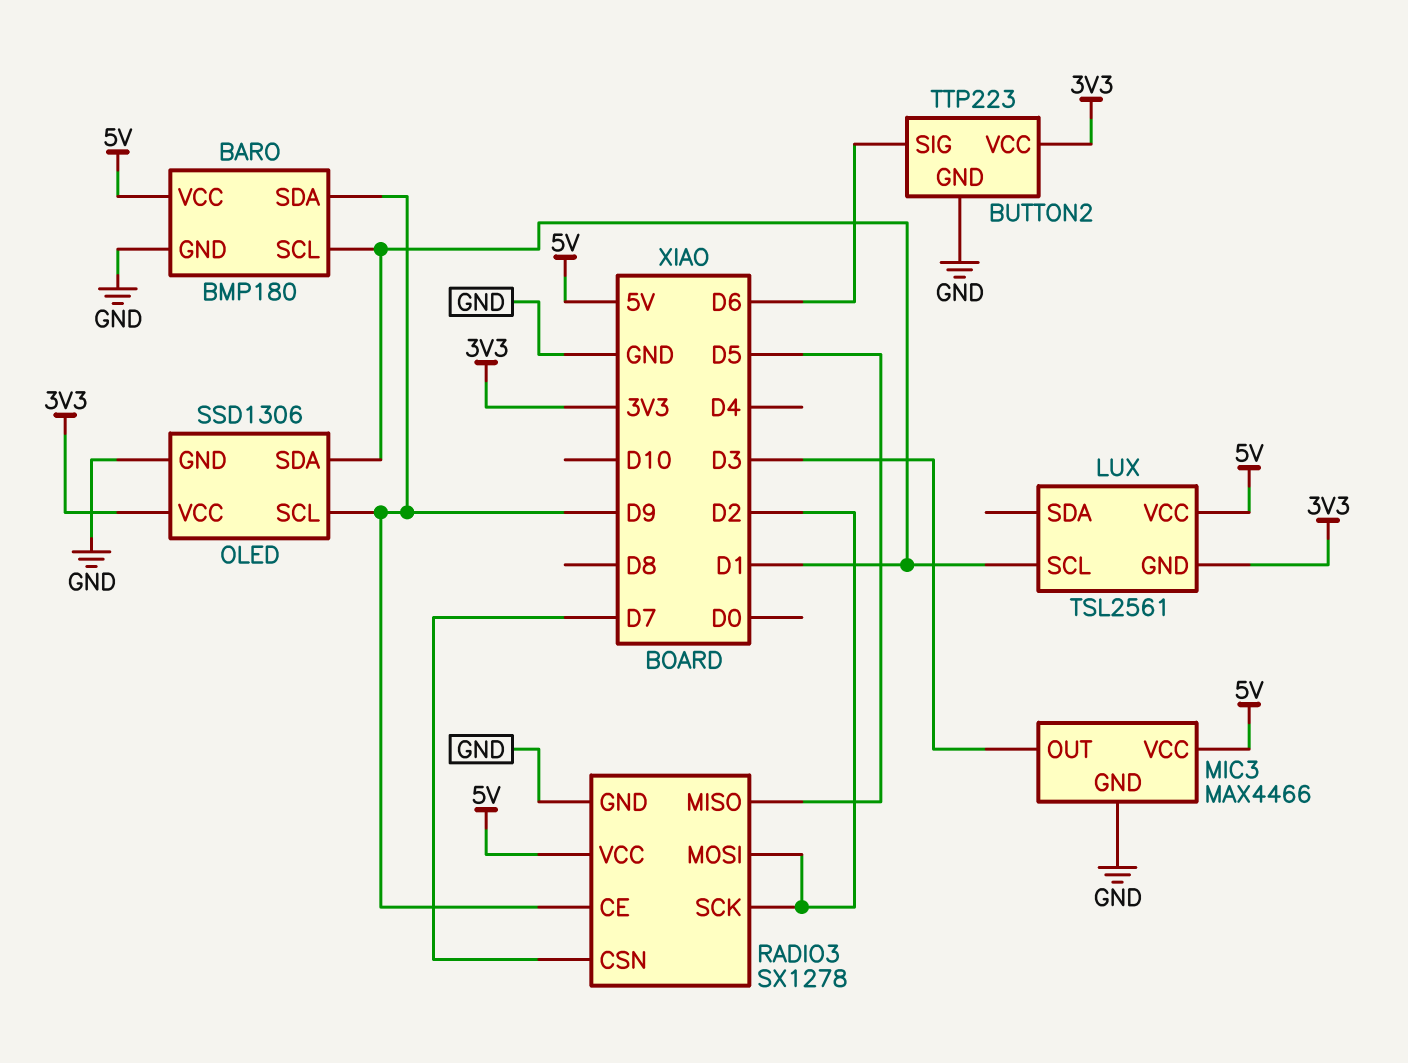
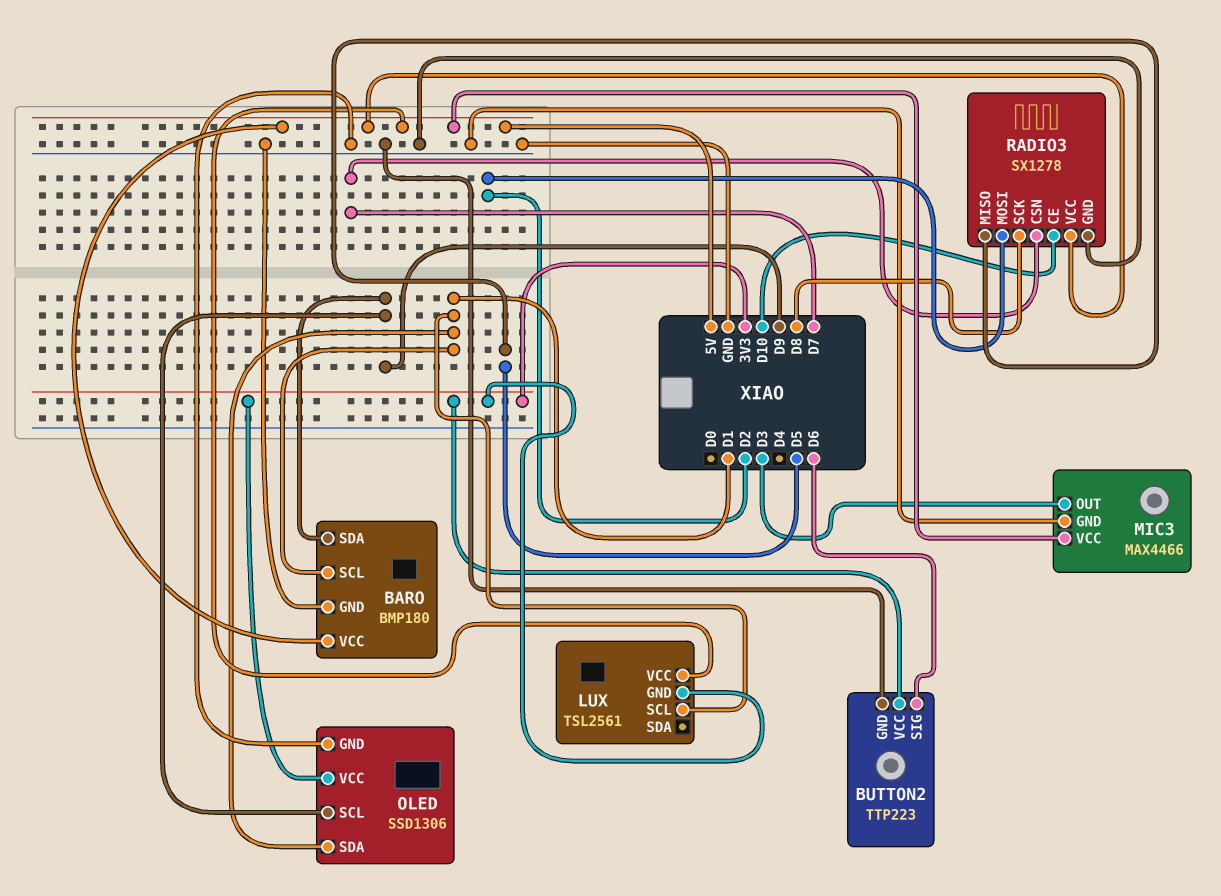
RADIO3 pin CE: D9 -> D10
RADIO3 pin SCK: D2 -> D8

